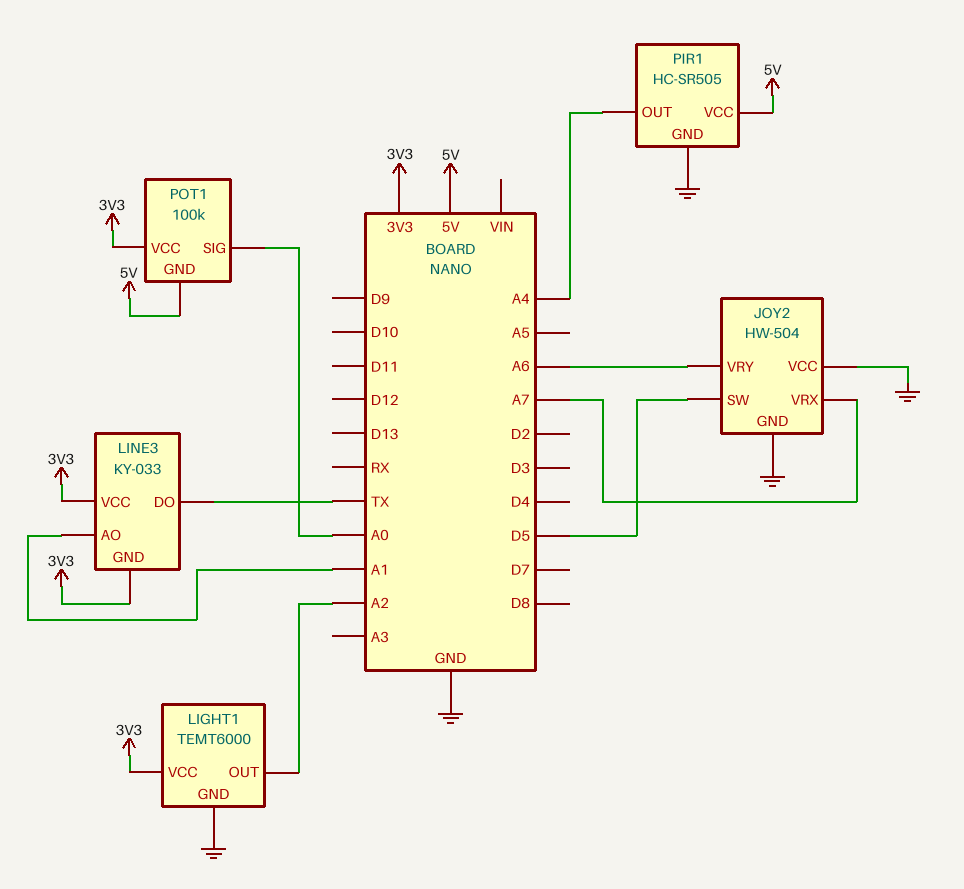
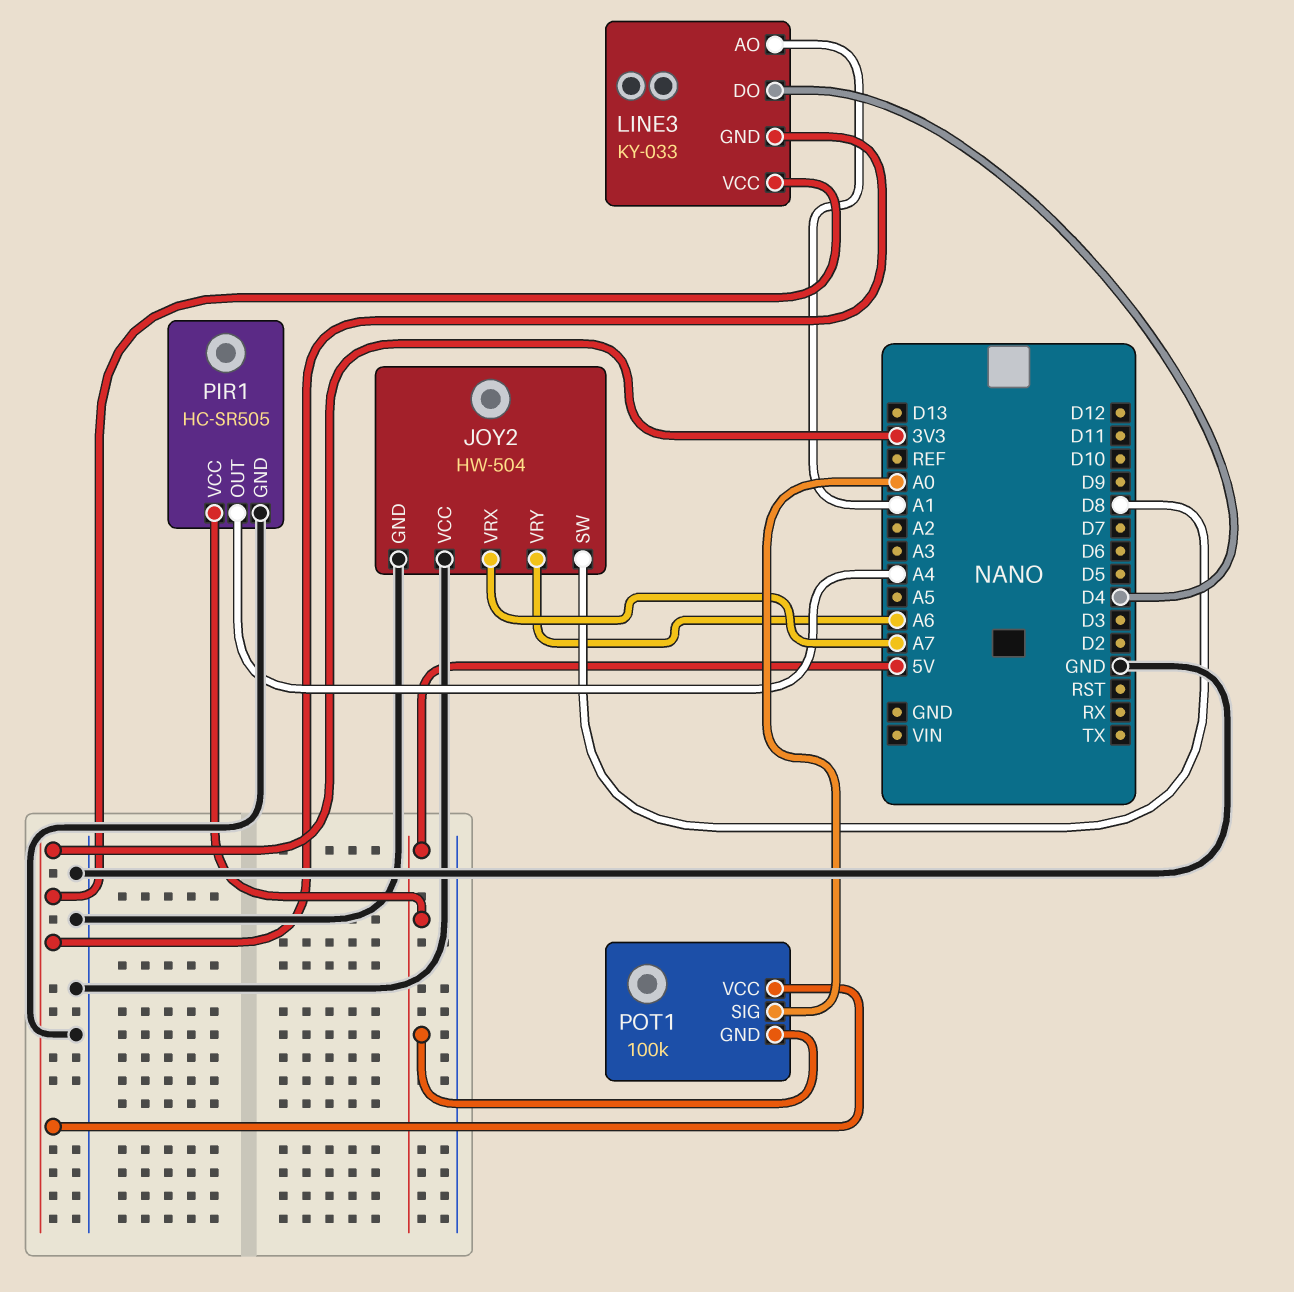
JOY2 pin SW: D5 -> D8
LIGHT1: TEMT6000 -> none
LIGHT1 pin GND: GND -> none
LIGHT1 pin OUT: A2 -> none
LIGHT1 pin VCC: 3V3 -> none
LINE3 pin DO: TX -> D4

